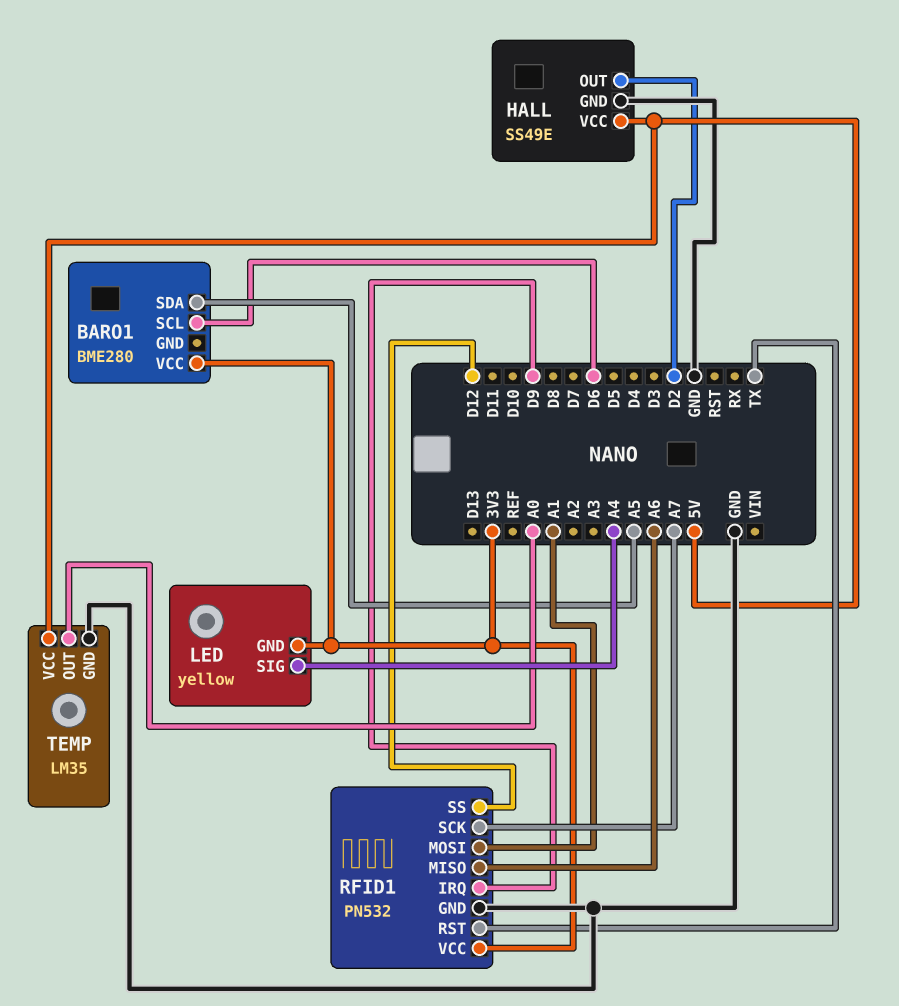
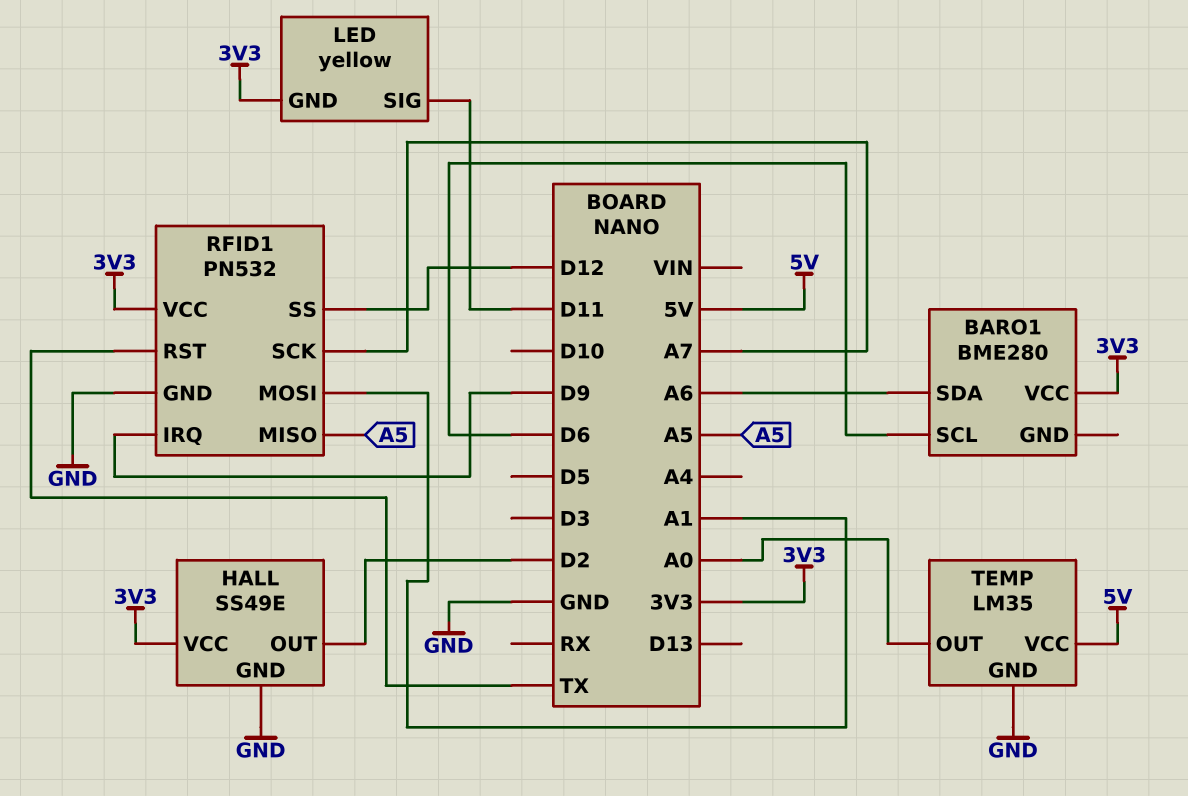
BARO1 pin SDA: A5 -> A6
HALL pin VCC: 5V -> 3V3
LED pin SIG: A4 -> D11
RFID1 pin MISO: A6 -> A5

